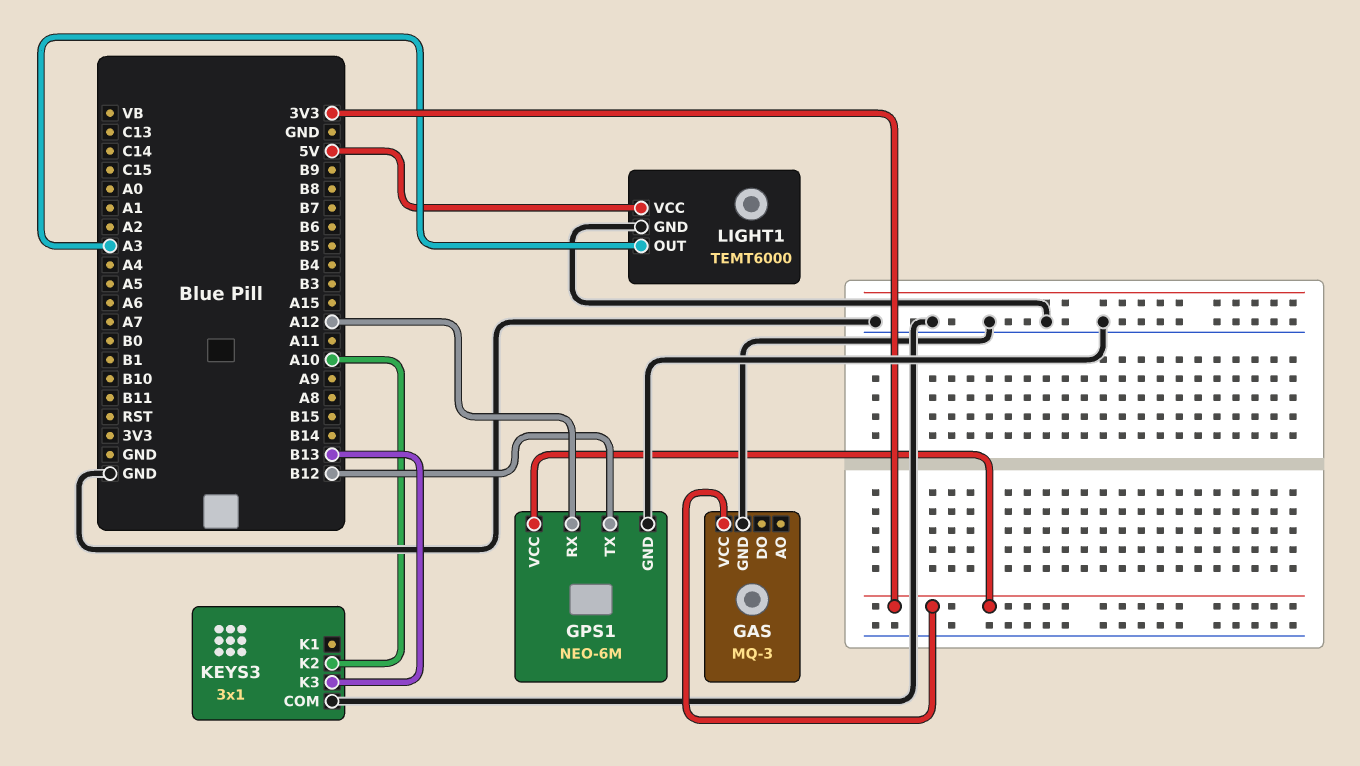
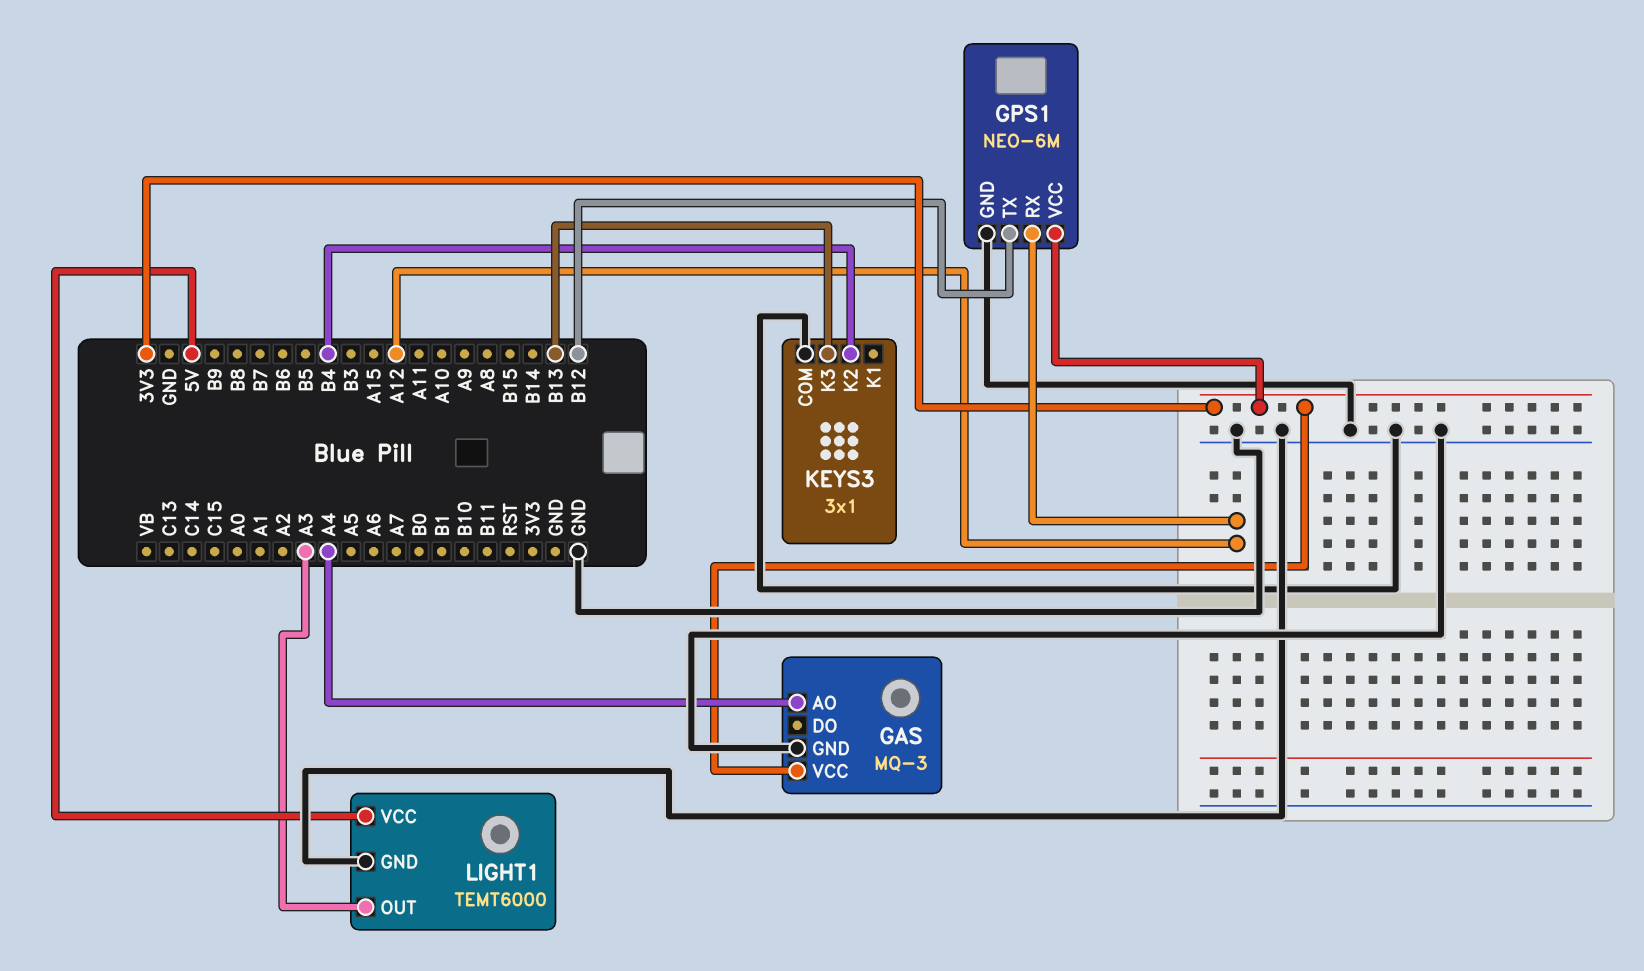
GAS pin AO: none -> A4
KEYS3 pin K2: A10 -> B4

